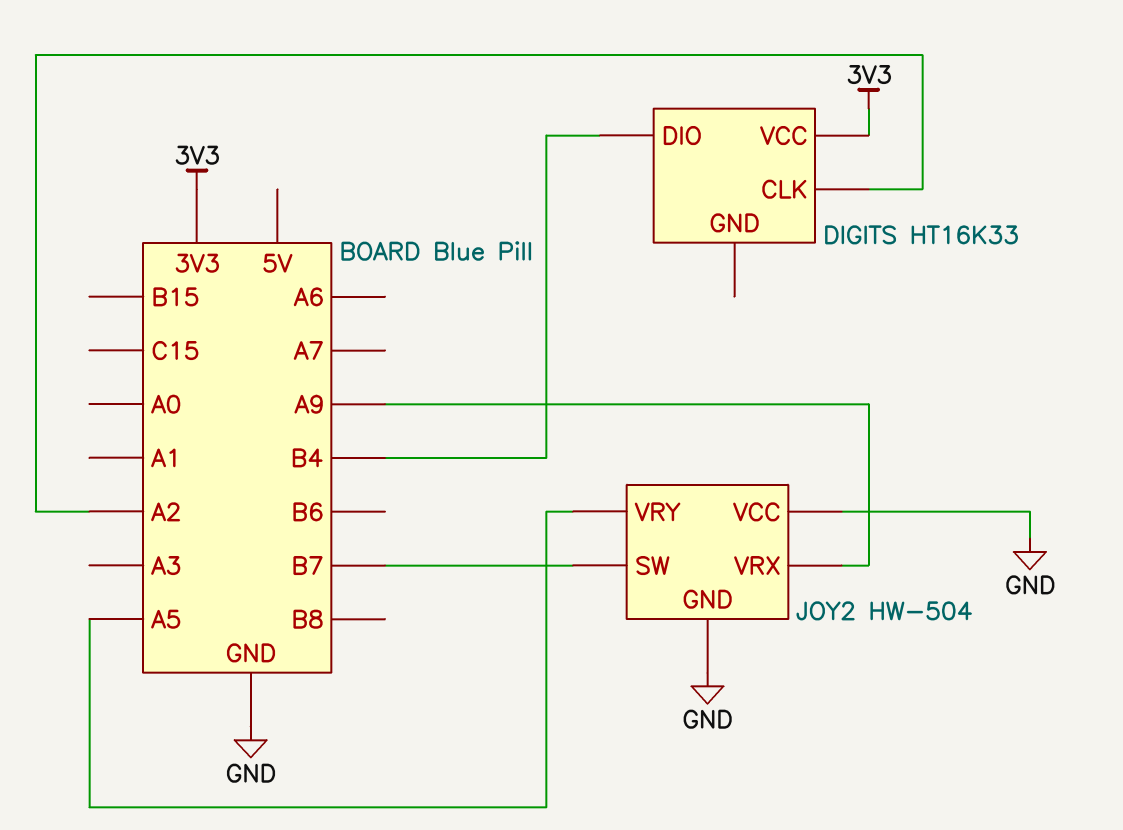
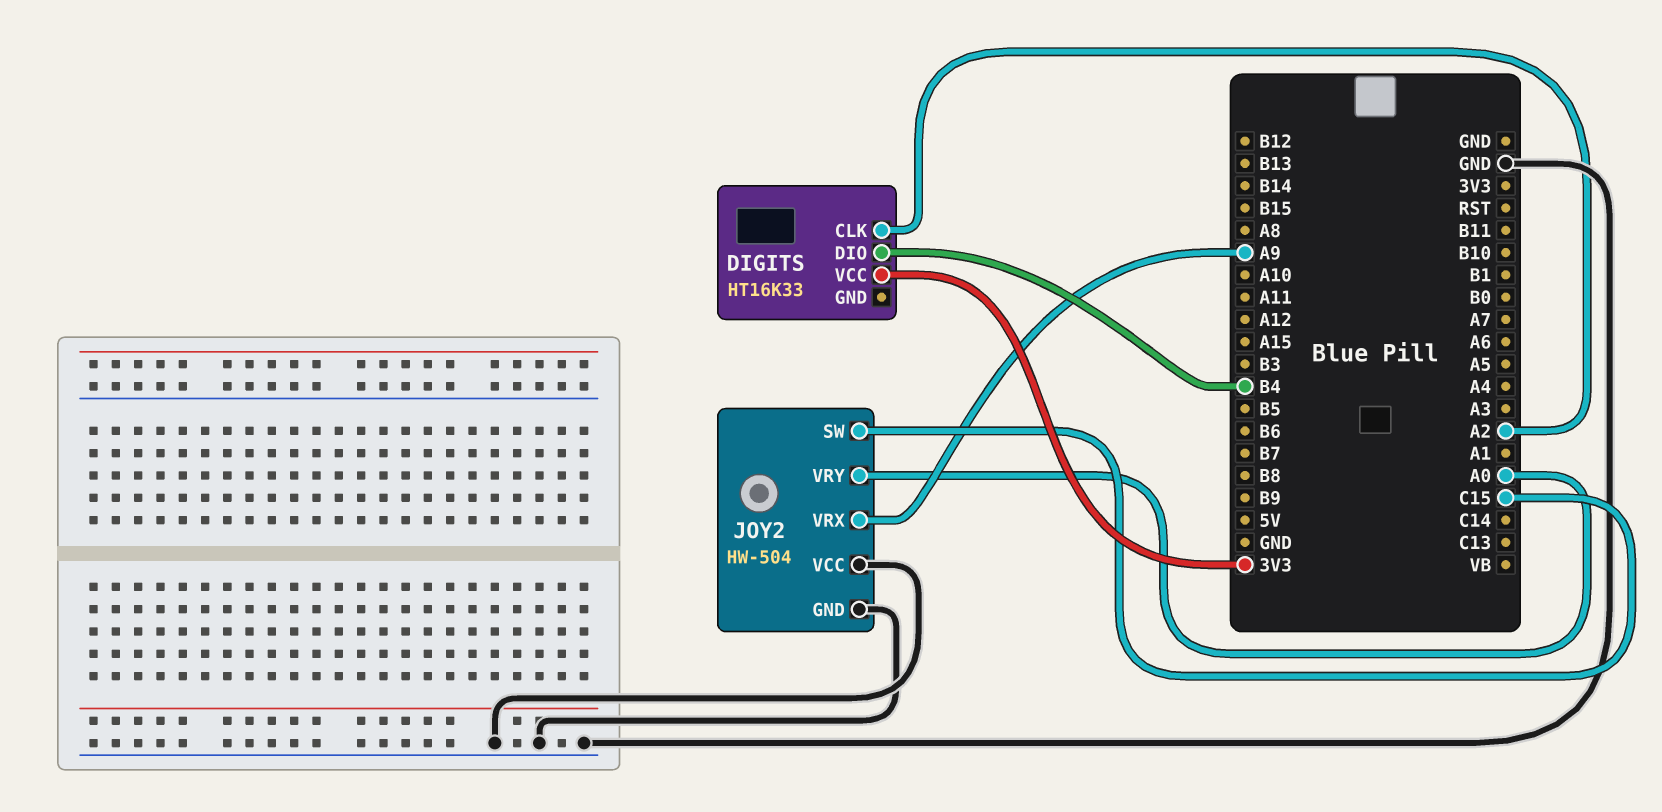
JOY2 pin SW: B7 -> C15
JOY2 pin VRY: A5 -> A0

